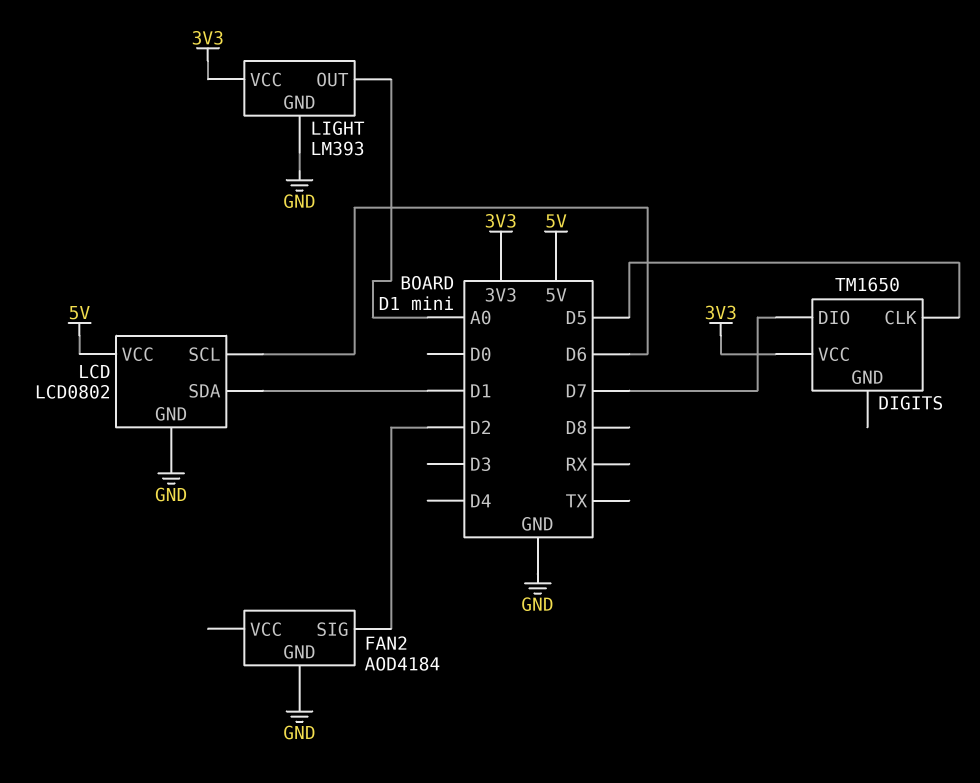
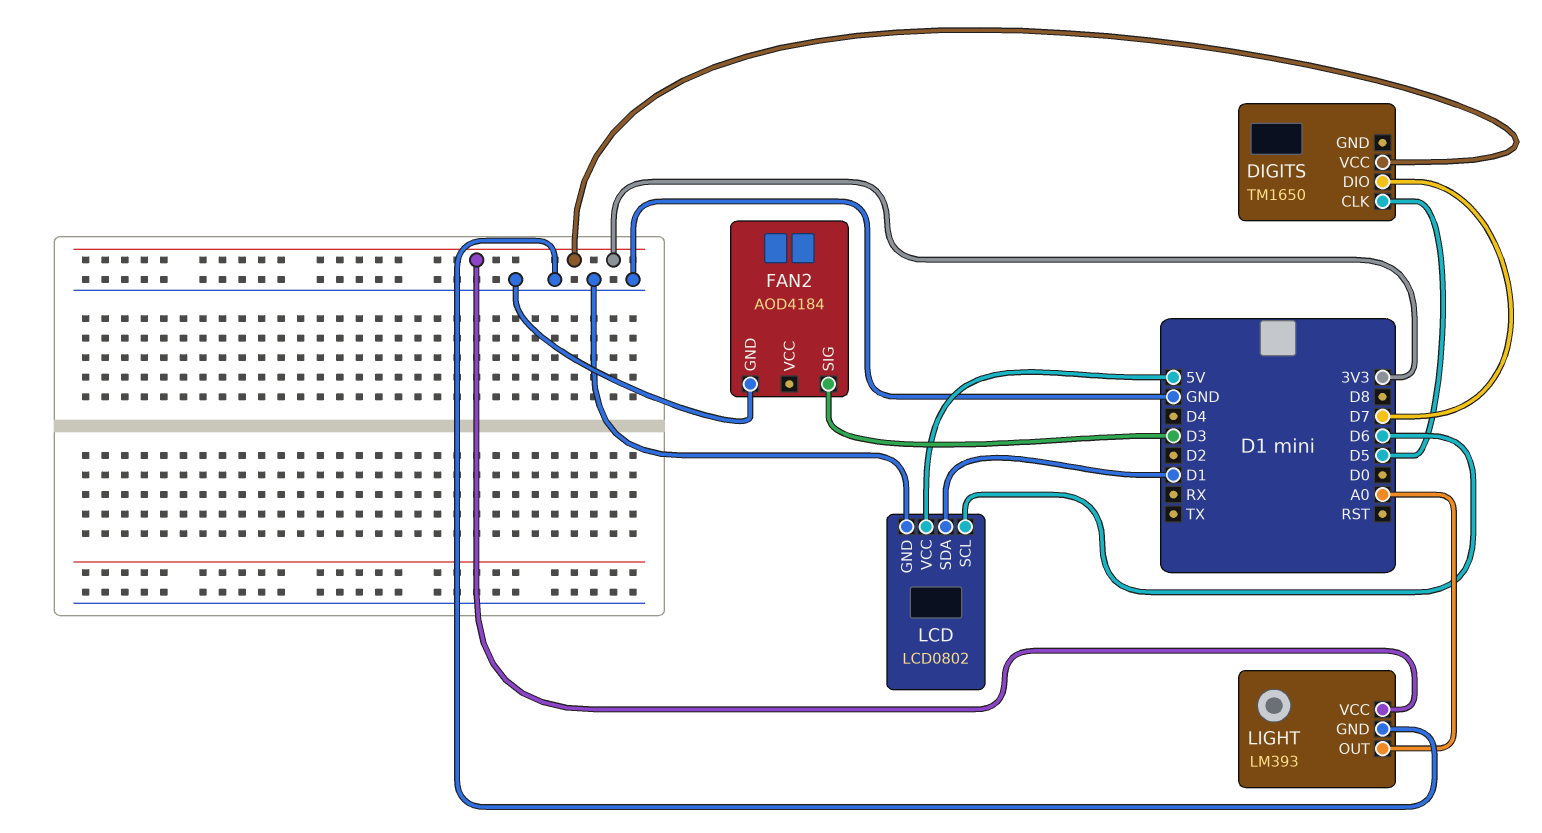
FAN2 pin SIG: D2 -> D3

